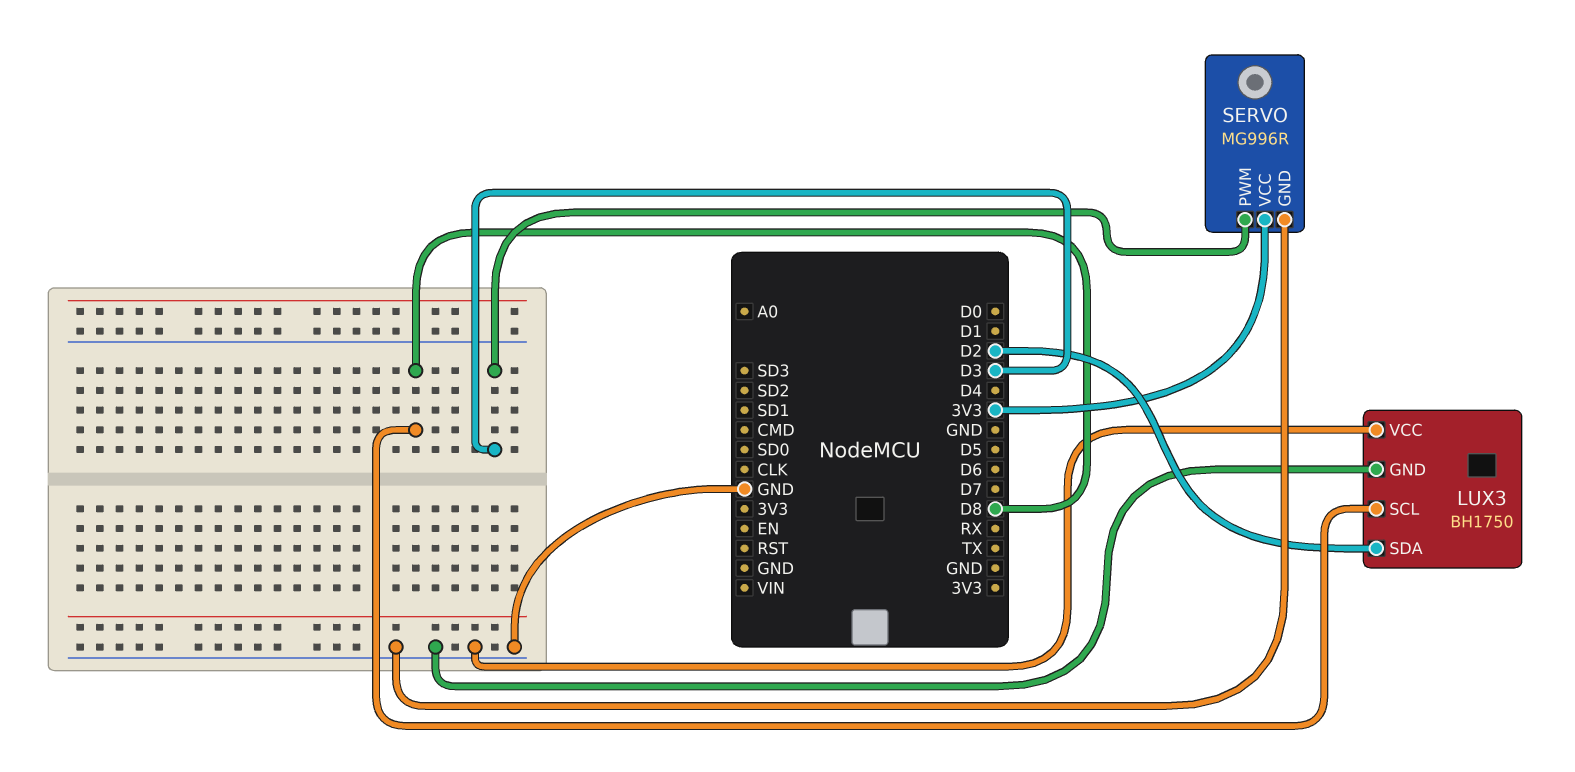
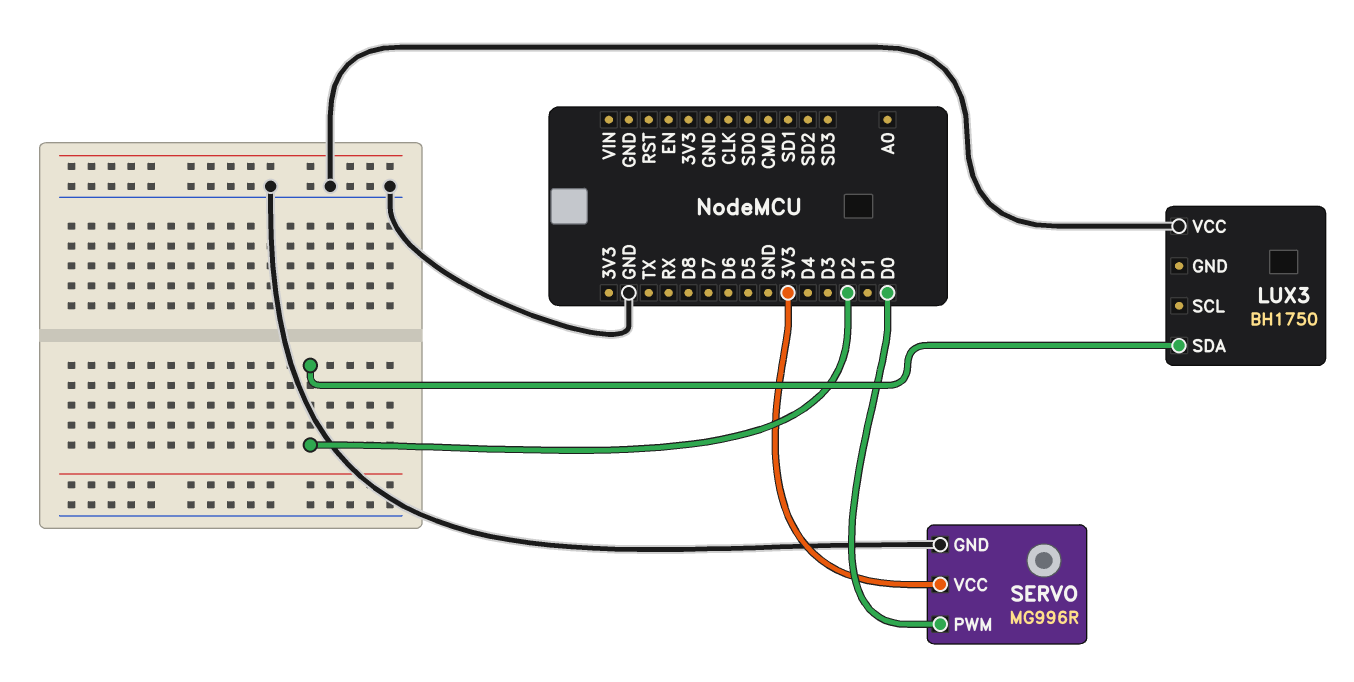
LUX3 pin GND: GND -> none
LUX3 pin SCL: D8 -> none
SERVO pin PWM: D3 -> D0

